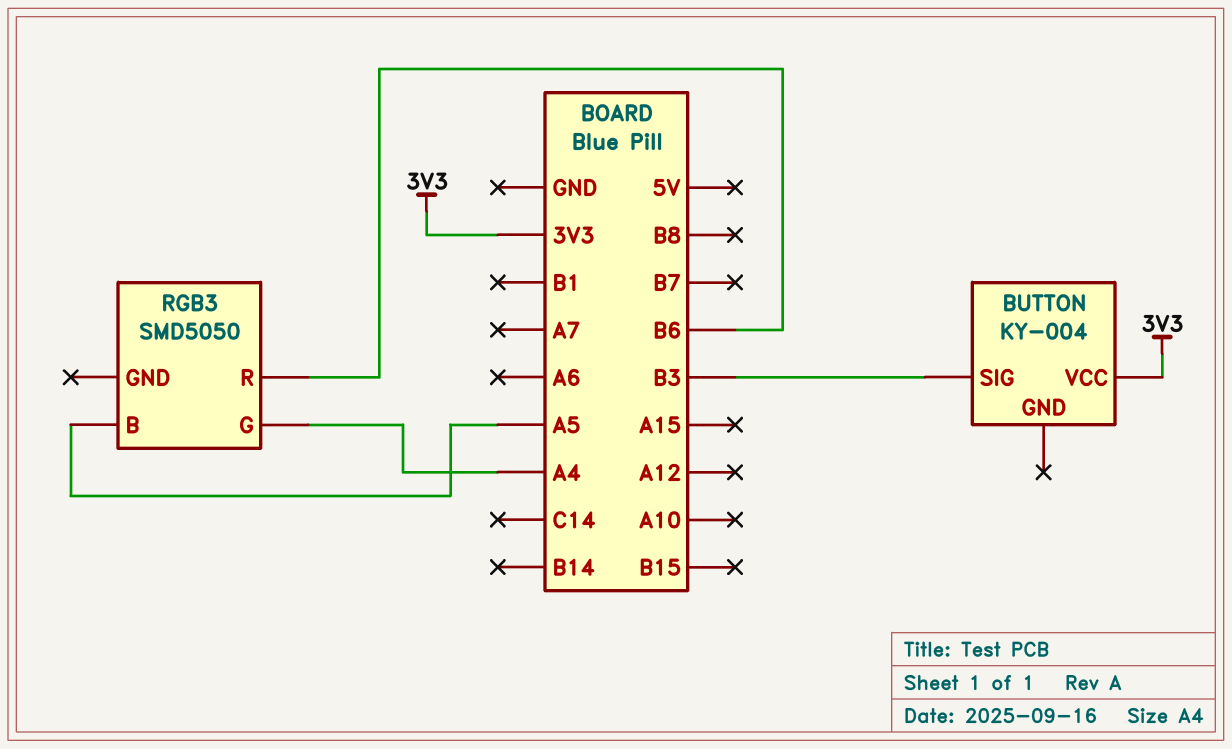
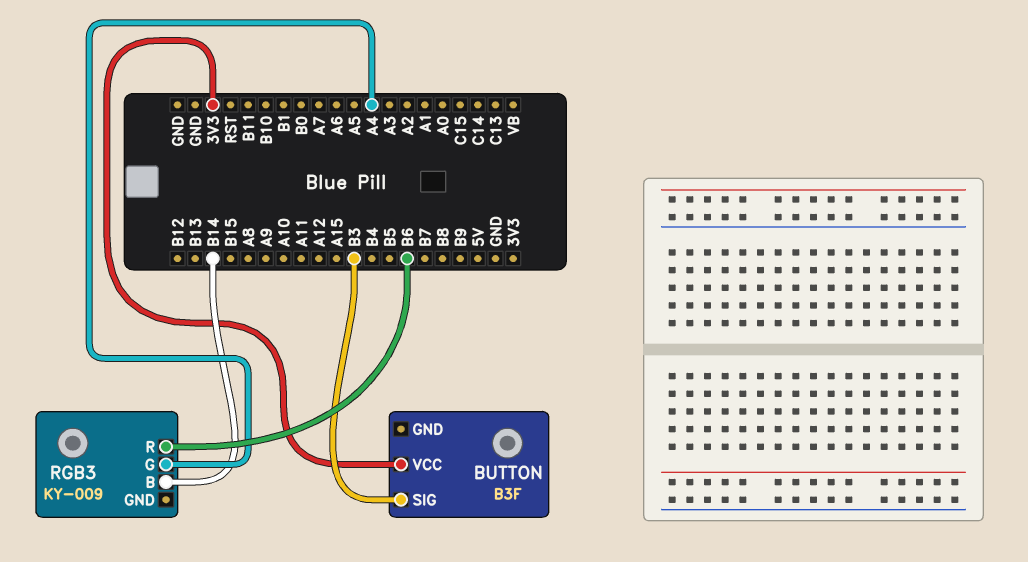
BUTTON: KY-004 -> B3F
RGB3: SMD5050 -> KY-009
RGB3 pin B: A5 -> B14

